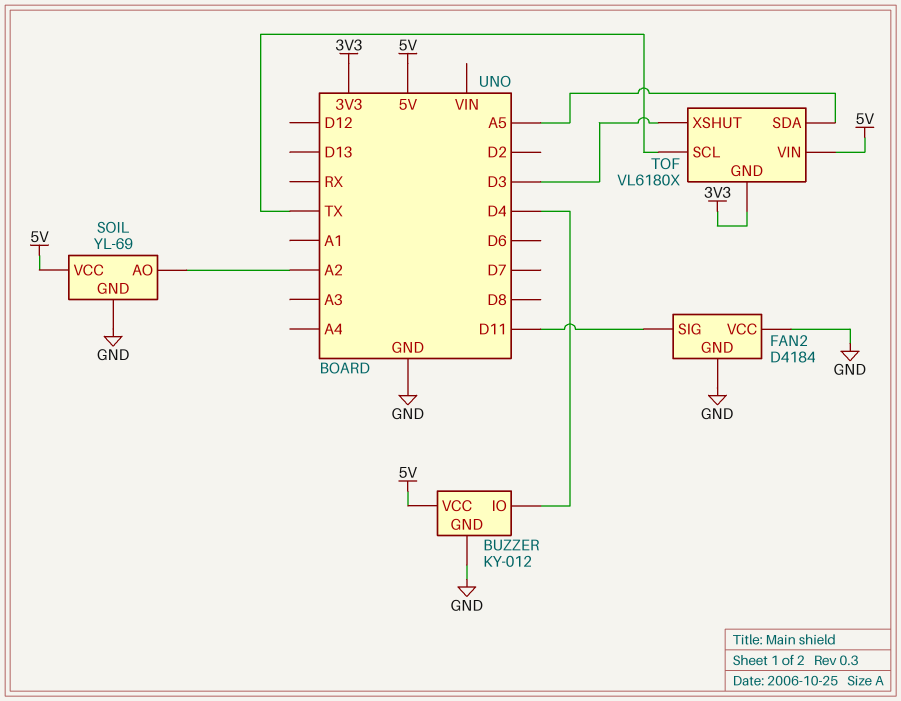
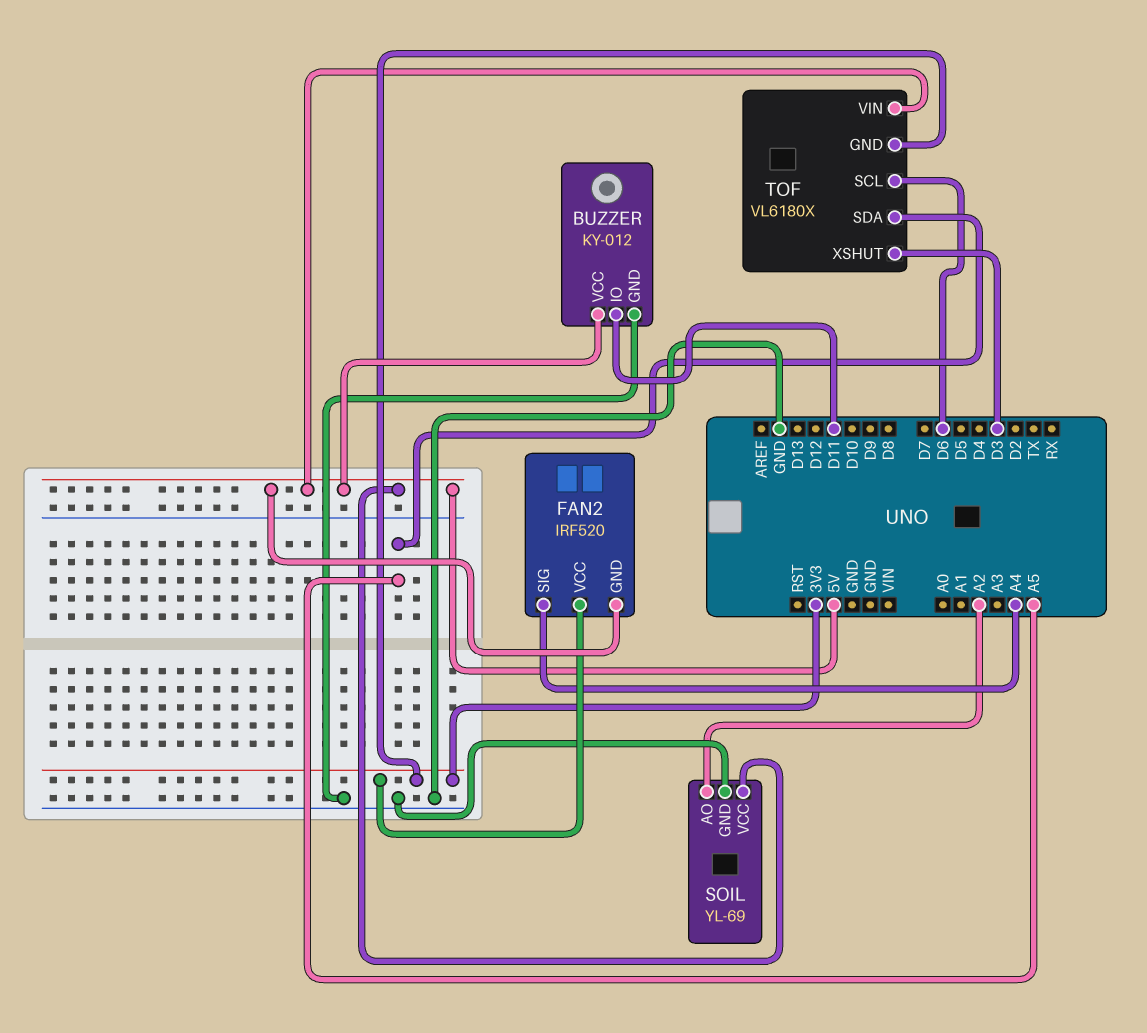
BUZZER pin IO: D4 -> D11
FAN2: D4184 -> IRF520
FAN2 pin GND: GND -> 5V
FAN2 pin SIG: D11 -> A4
FAN2 pin VCC: GND -> 3V3
TOF pin SCL: TX -> D6

